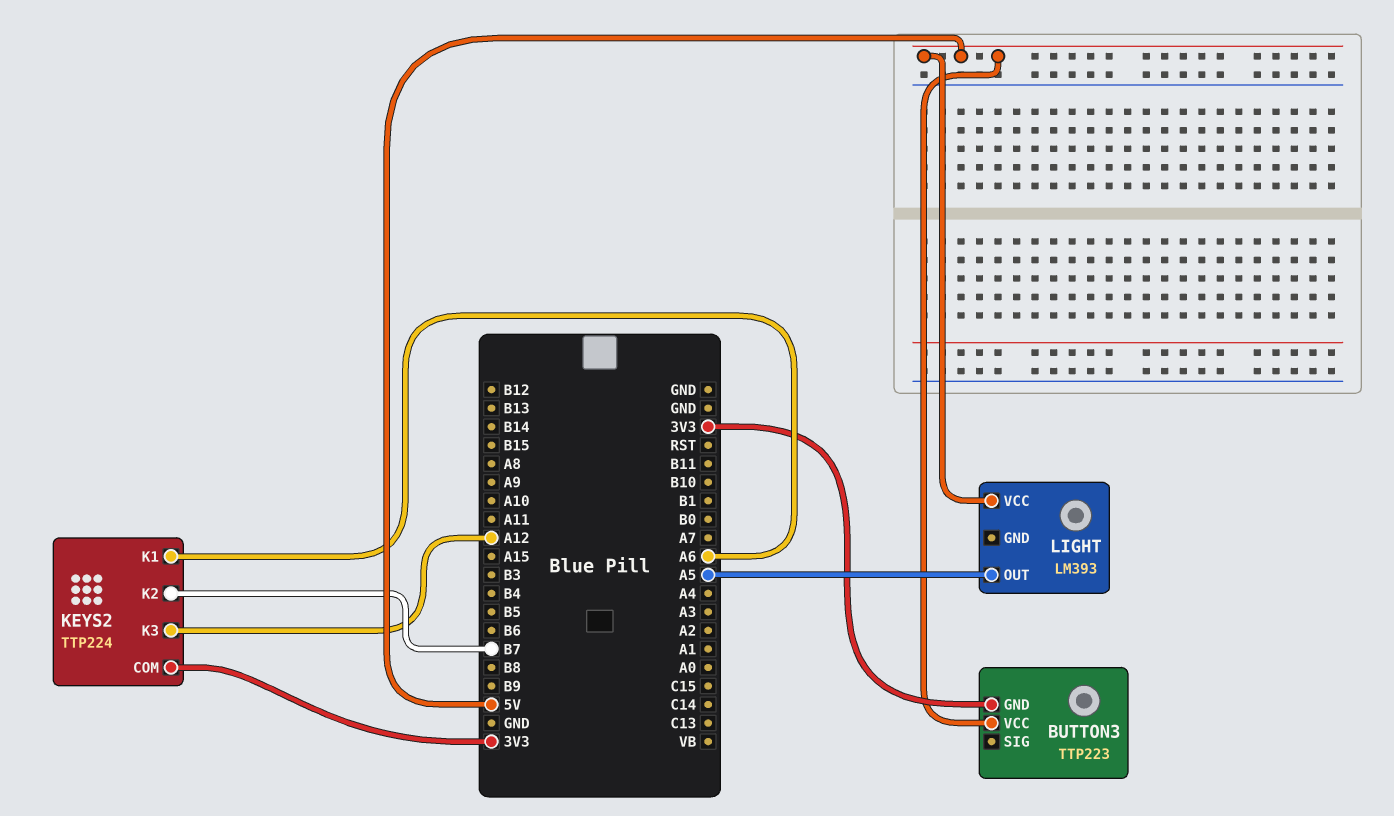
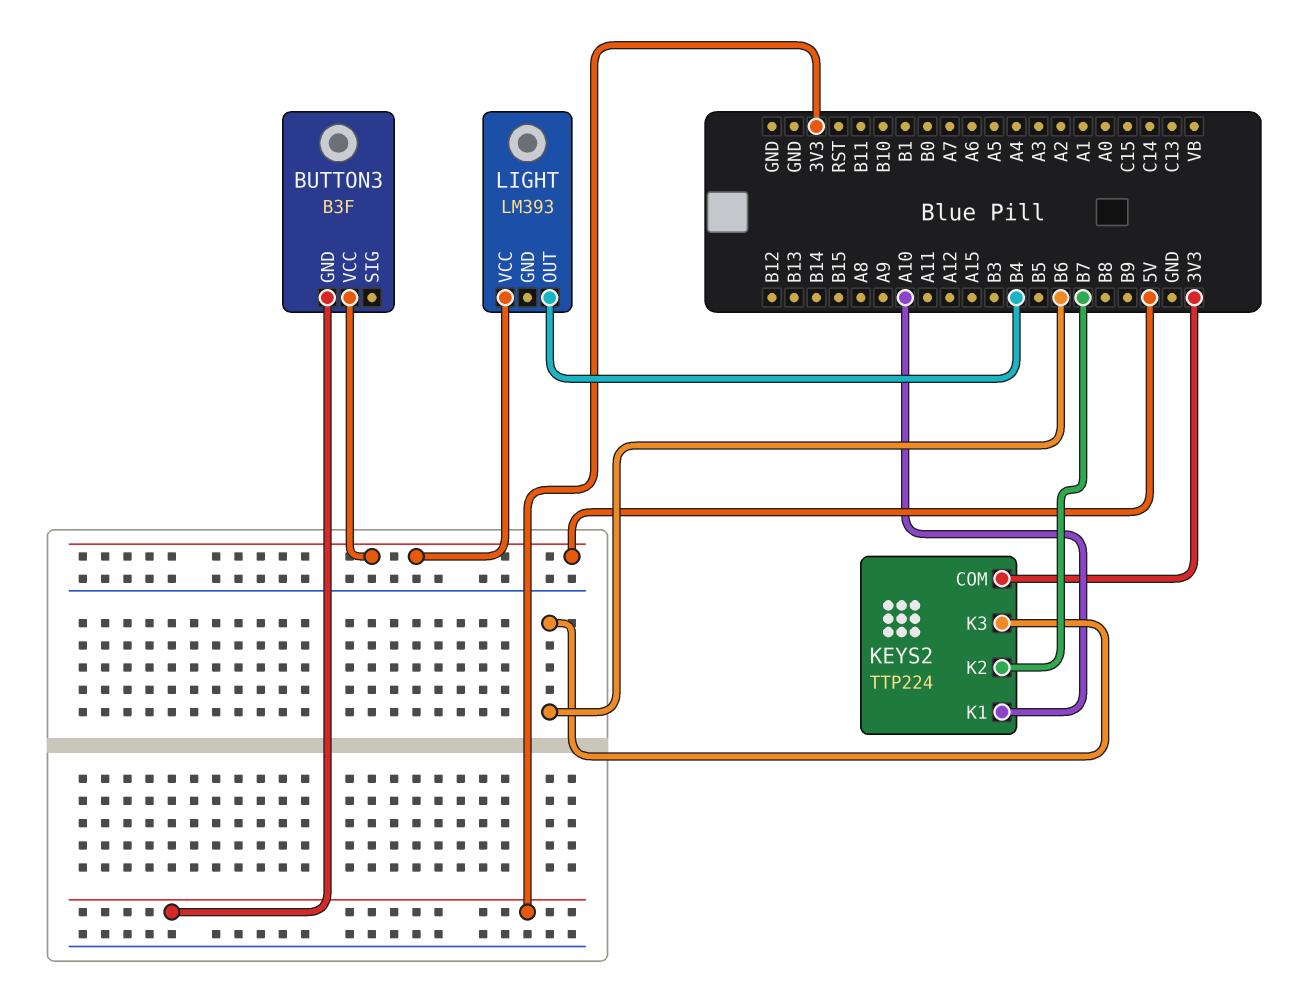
BUTTON3: TTP223 -> B3F
KEYS2 pin K1: A6 -> A10
KEYS2 pin K3: A12 -> B6
LIGHT pin OUT: A5 -> B4

